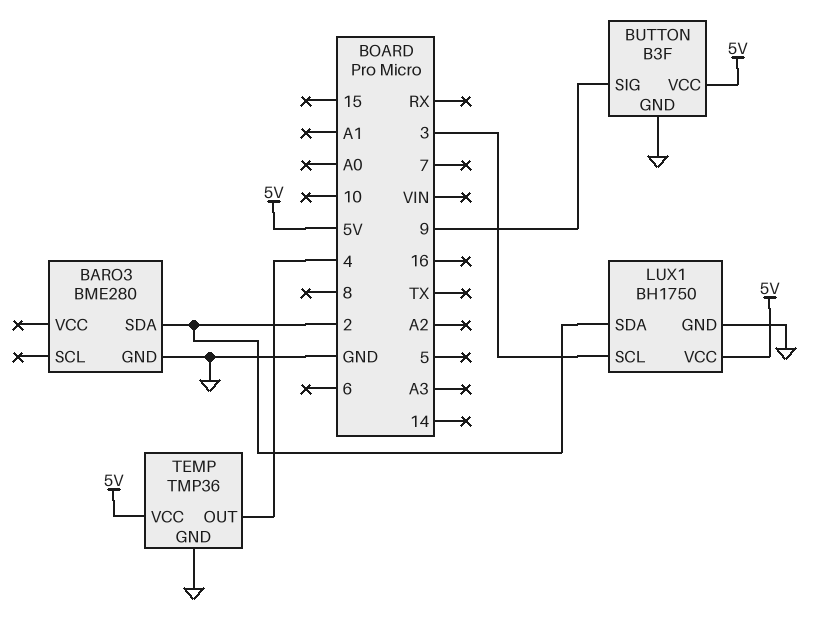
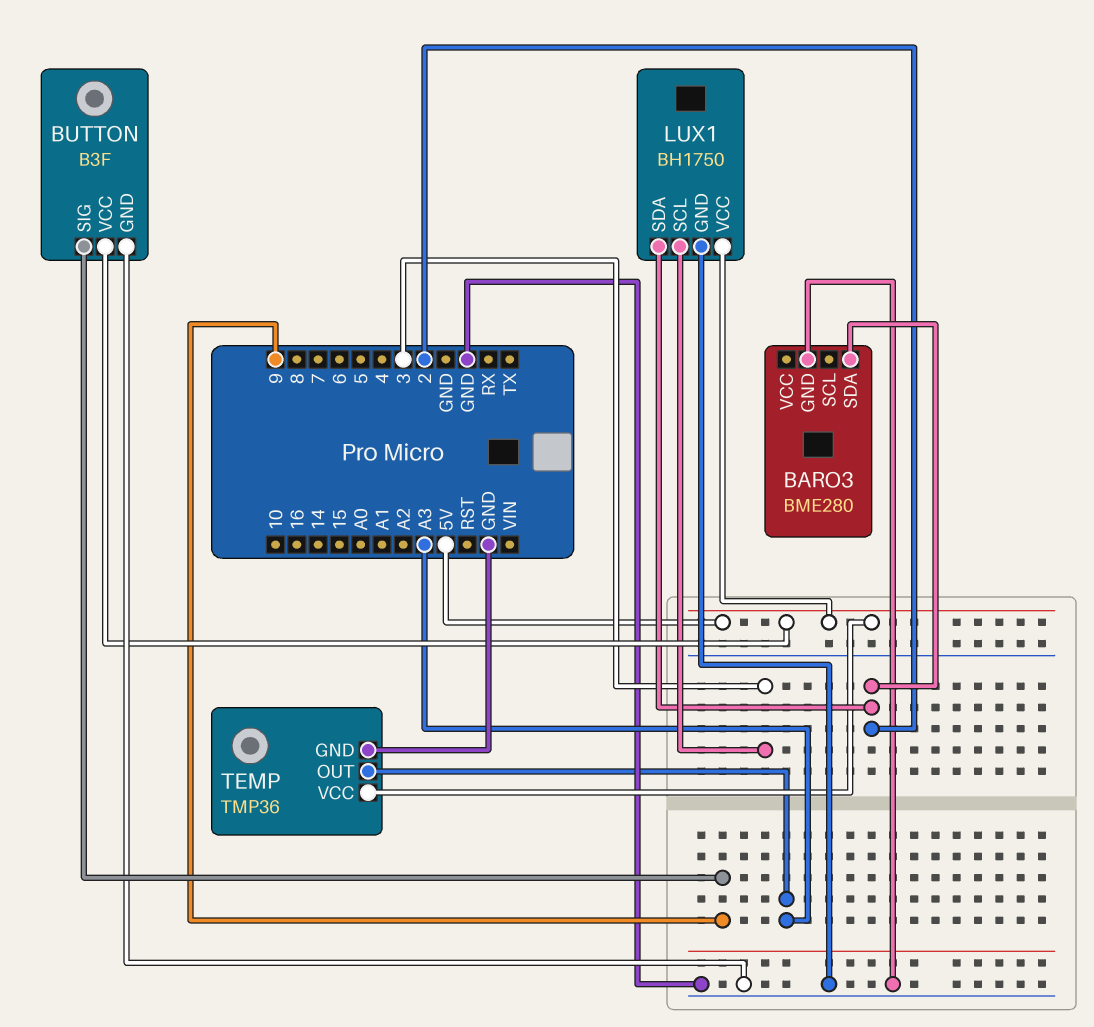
TEMP pin OUT: 4 -> A3

